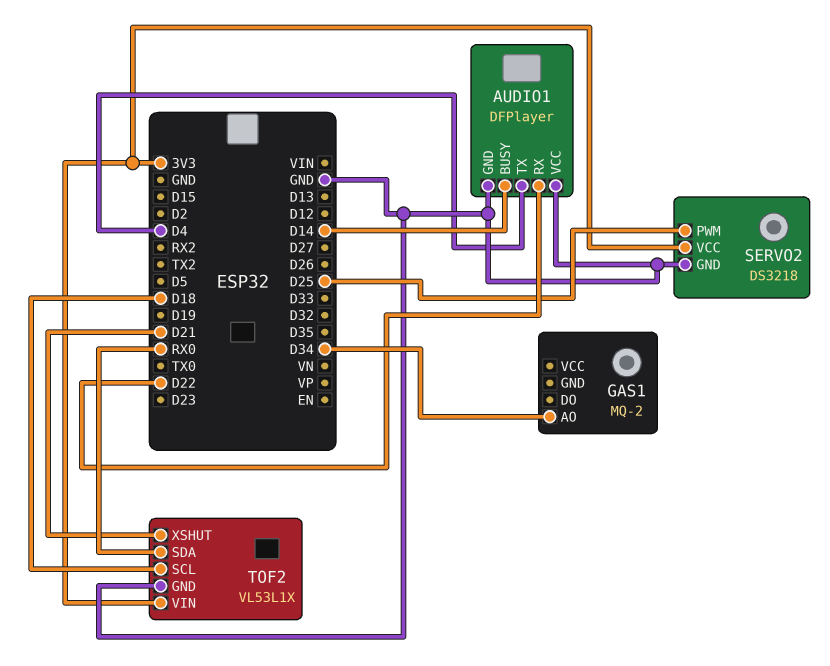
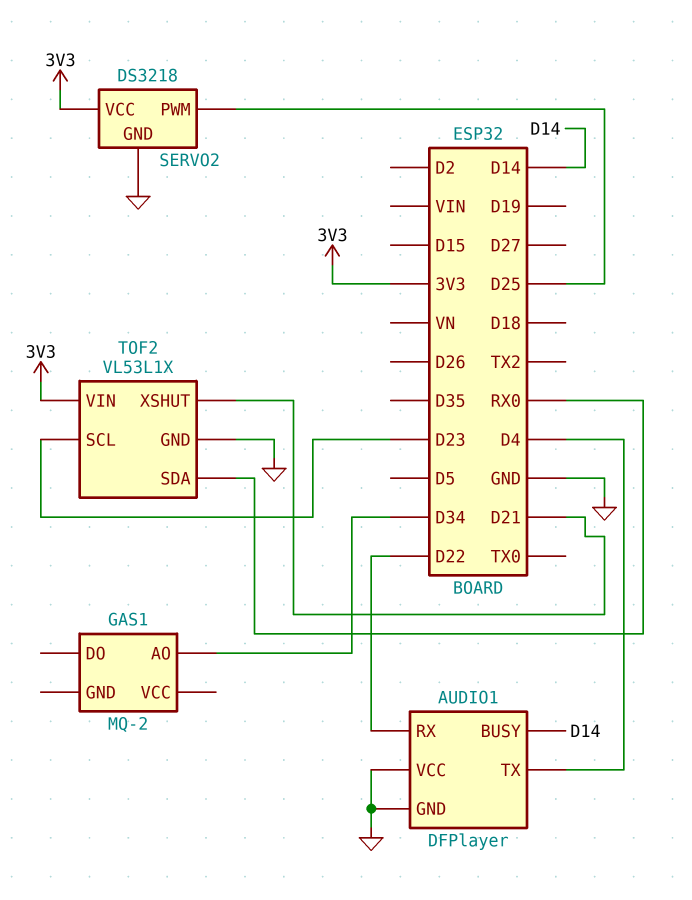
TOF2 pin SCL: D18 -> D23

